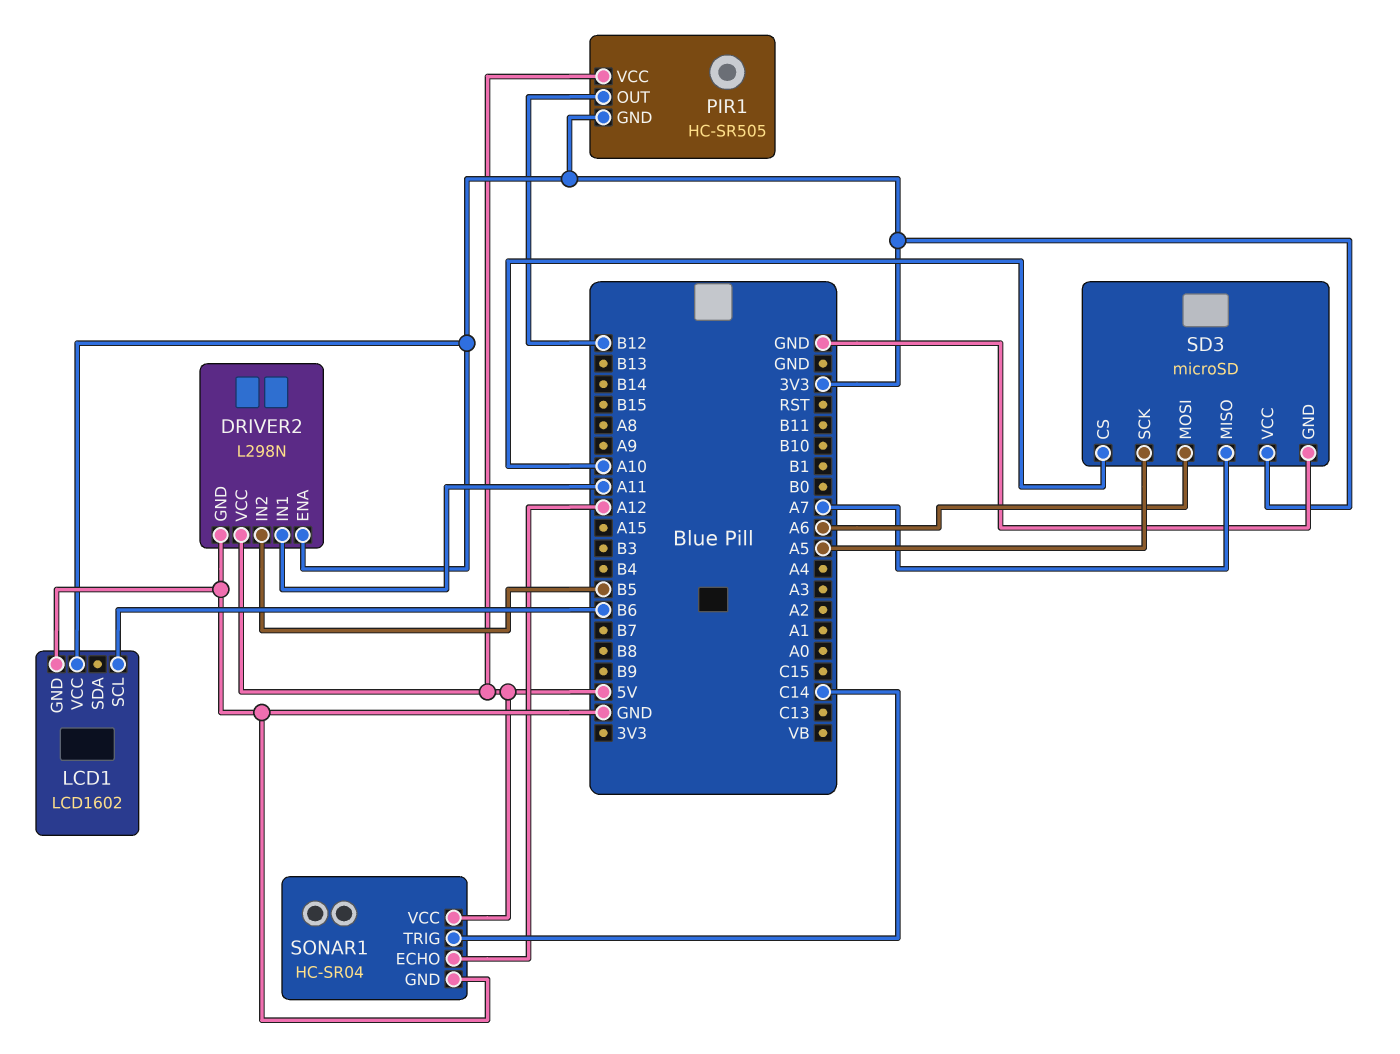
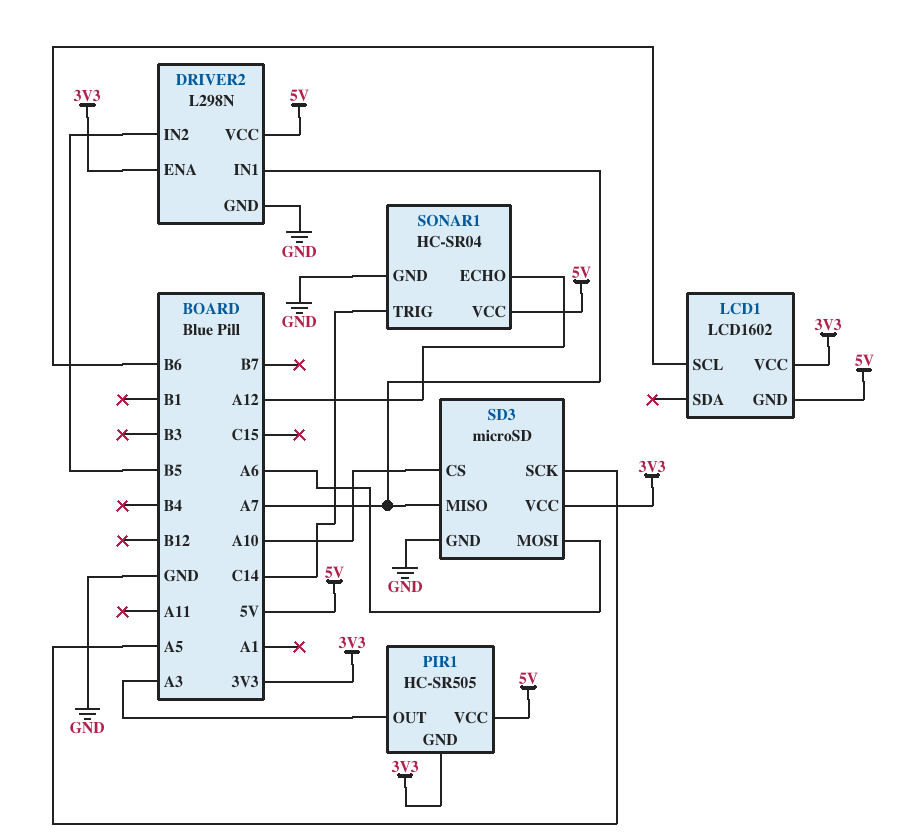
DRIVER2 pin IN1: A11 -> A7
LCD1 pin GND: GND -> 5V
PIR1 pin OUT: B12 -> A3

